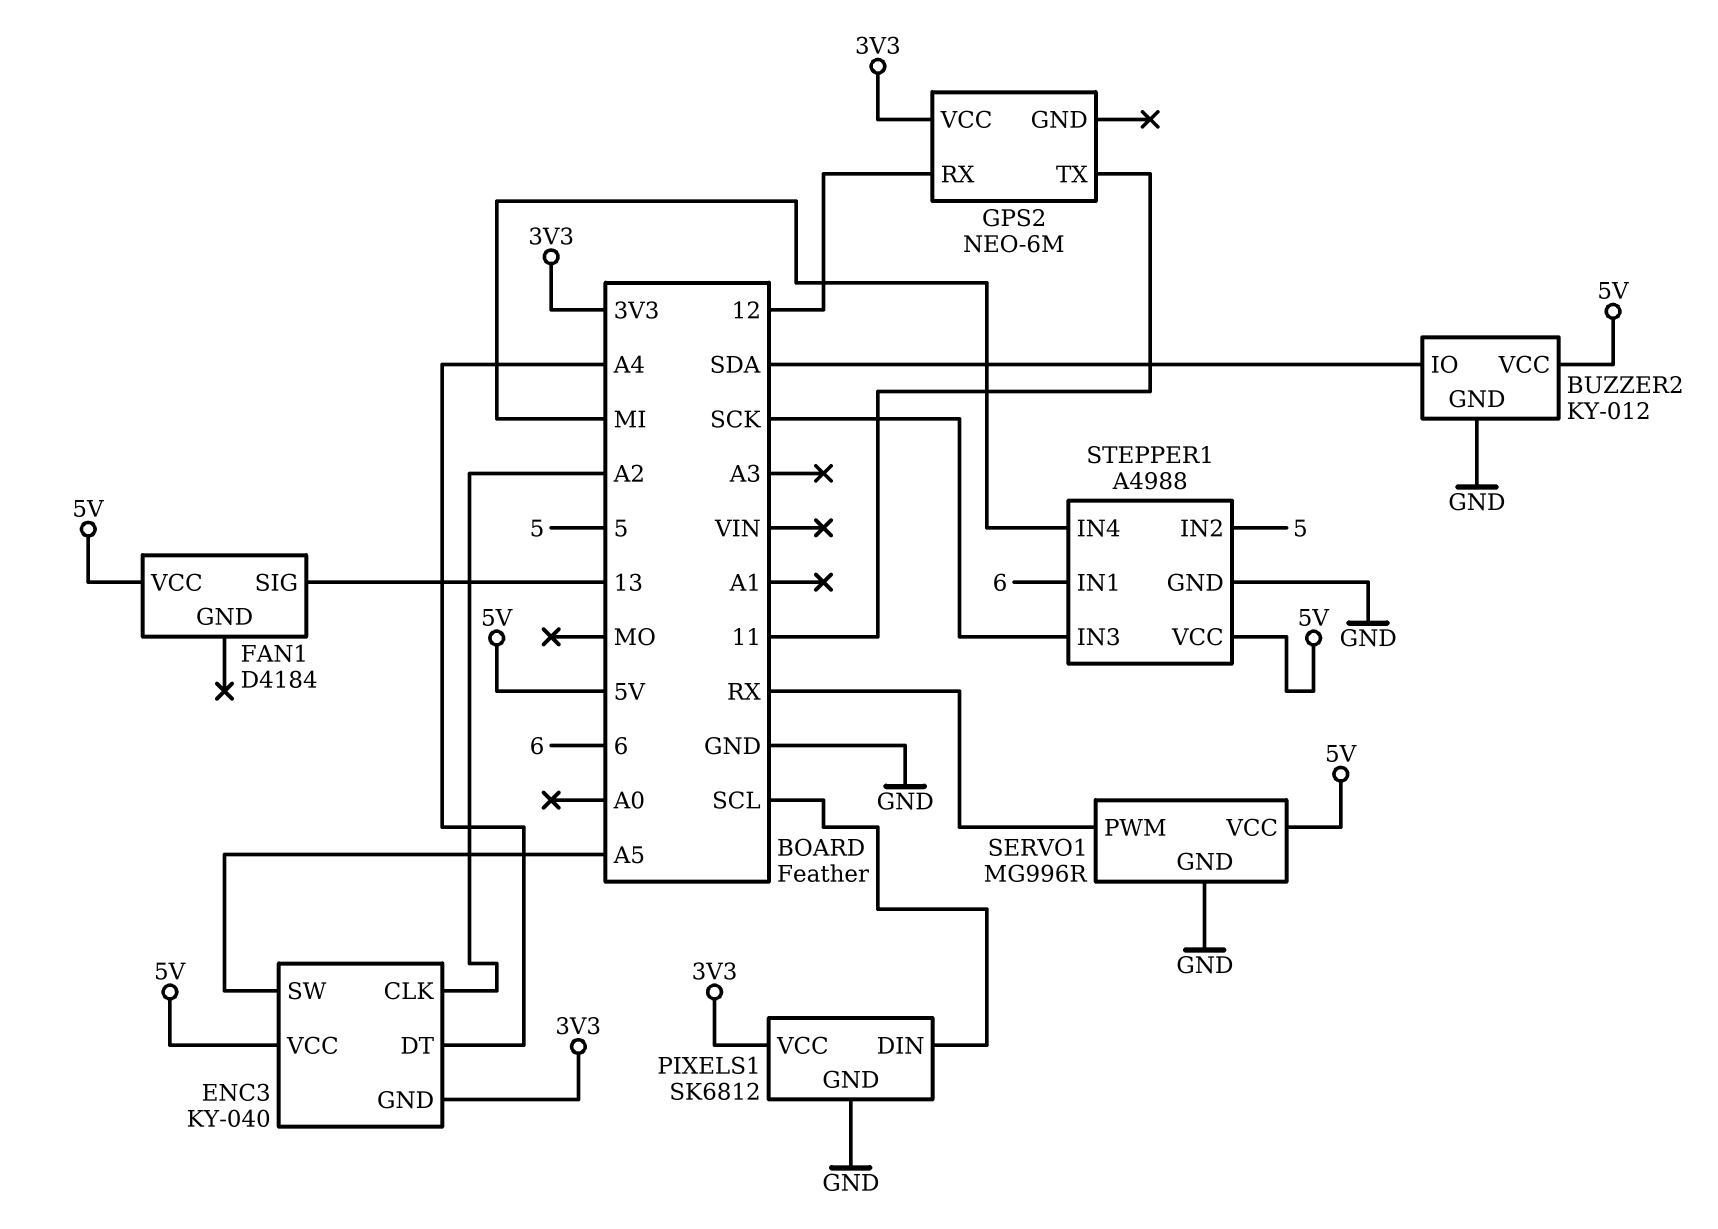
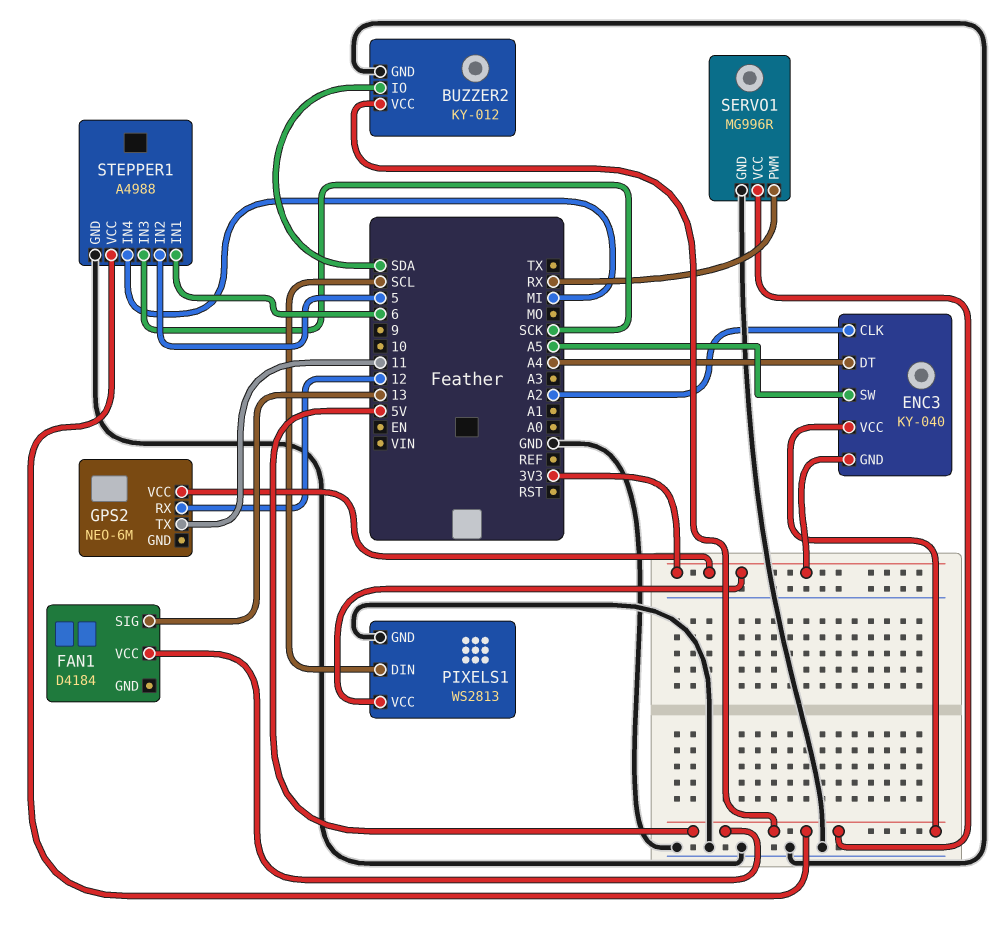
PIXELS1: SK6812 -> WS2813

